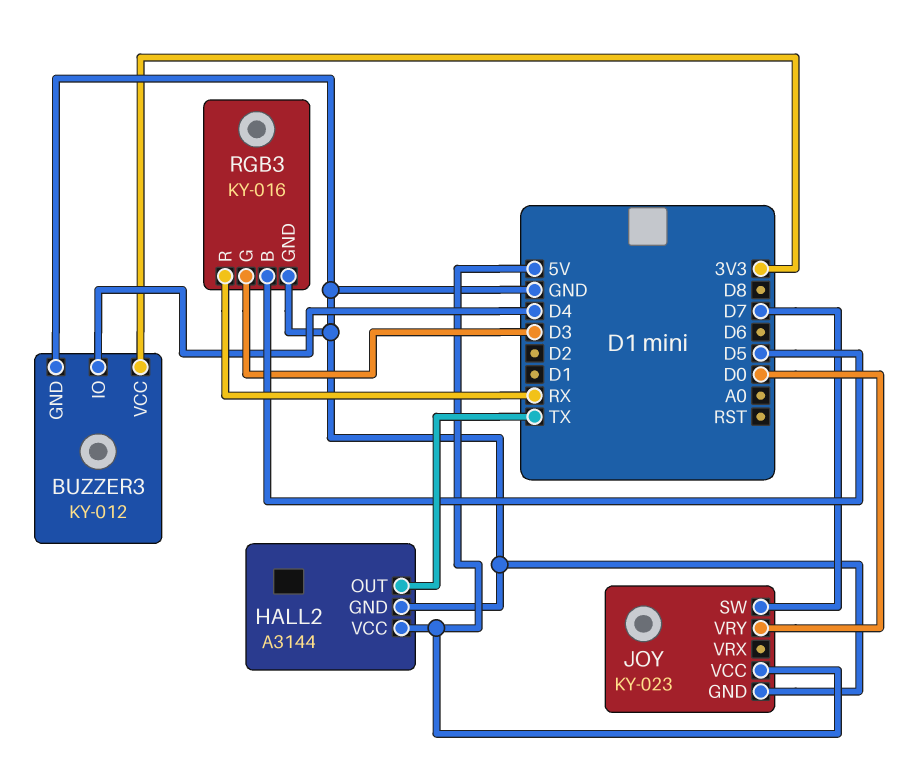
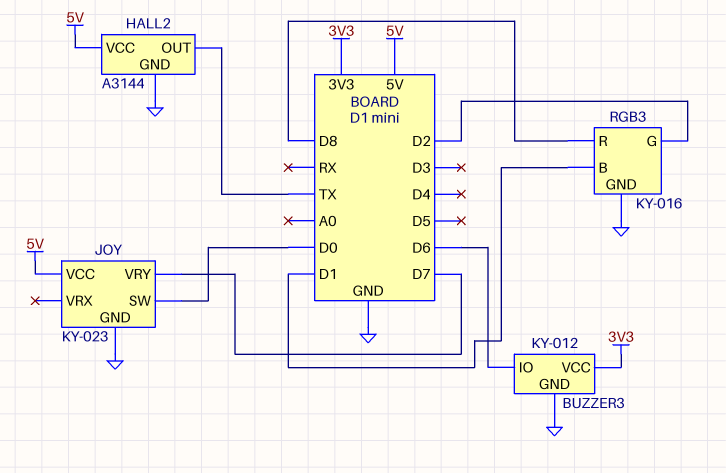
BUZZER3 pin IO: D4 -> D6
JOY pin SW: D7 -> D0
JOY pin VRY: D0 -> D7
RGB3 pin B: D5 -> D1
RGB3 pin G: D3 -> D2
RGB3 pin R: RX -> D8

